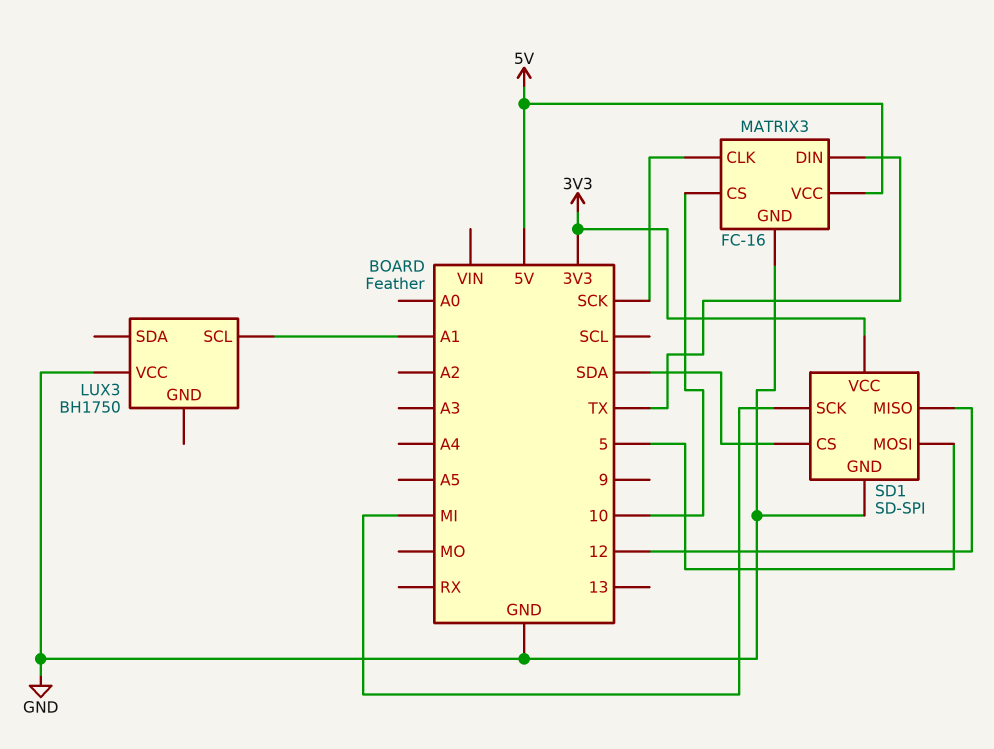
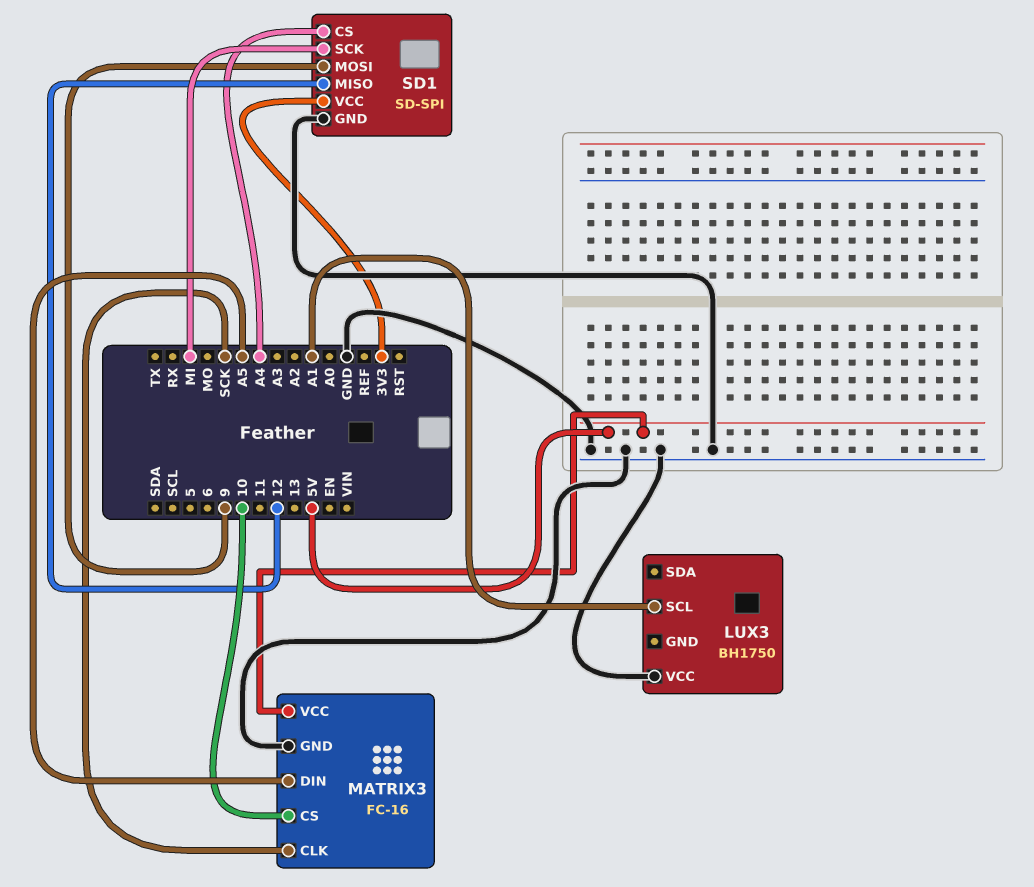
MATRIX3 pin DIN: TX -> A5
SD1 pin CS: SDA -> A4
SD1 pin MOSI: 5 -> 9

